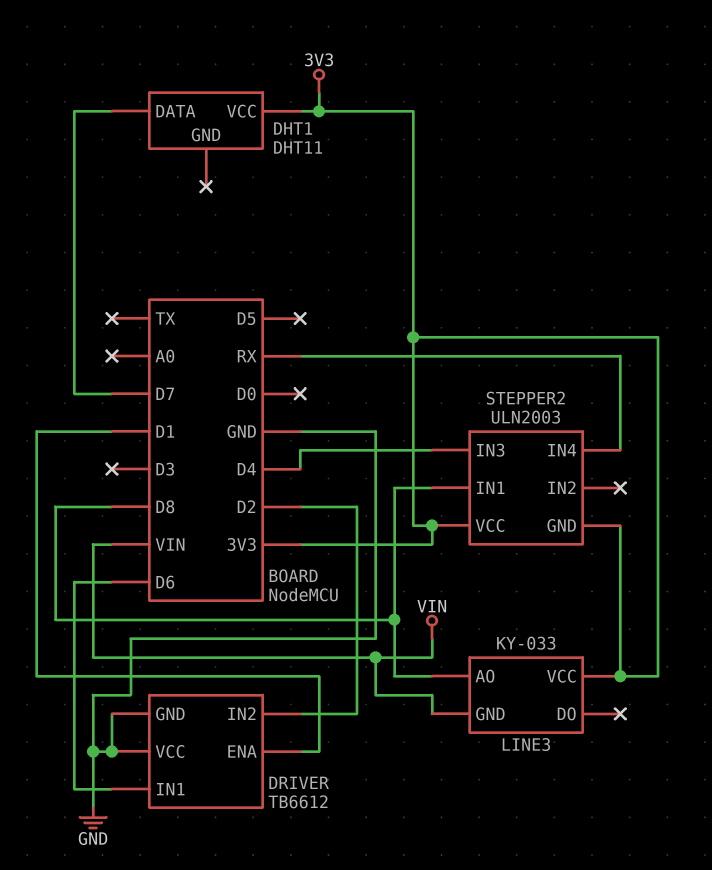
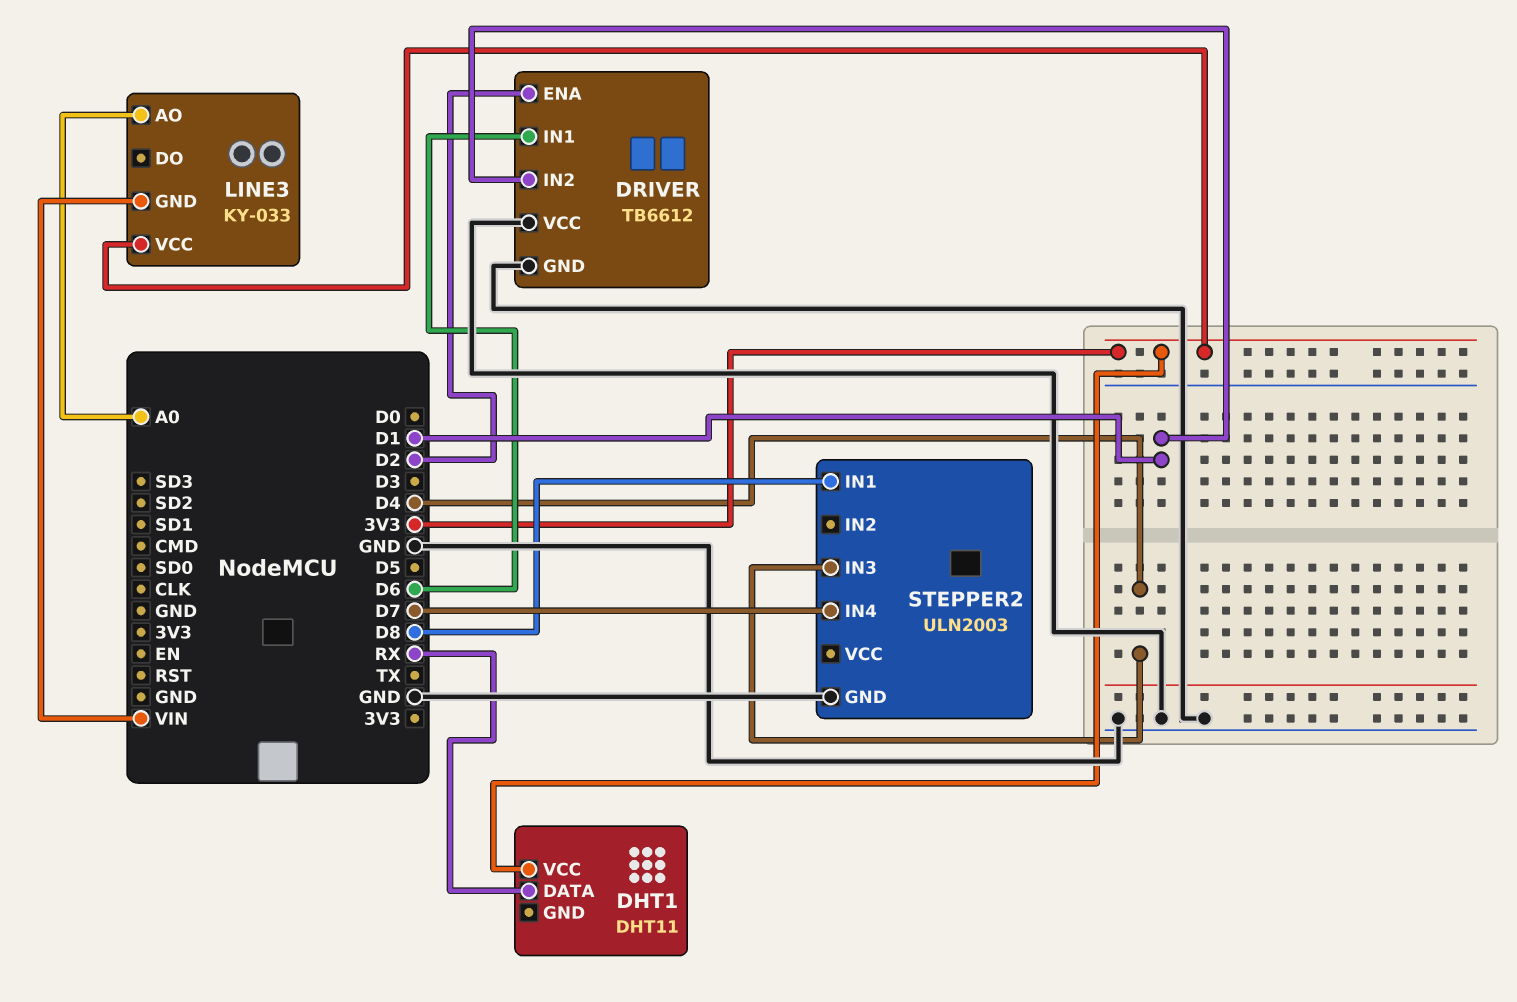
DHT1 pin DATA: D7 -> RX
DRIVER pin ENA: D1 -> D2
DRIVER pin IN2: D2 -> D1
LINE3 pin AO: D8 -> A0
STEPPER2 pin GND: 3V3 -> GND
STEPPER2 pin IN4: RX -> D7
STEPPER2 pin VCC: 3V3 -> none

